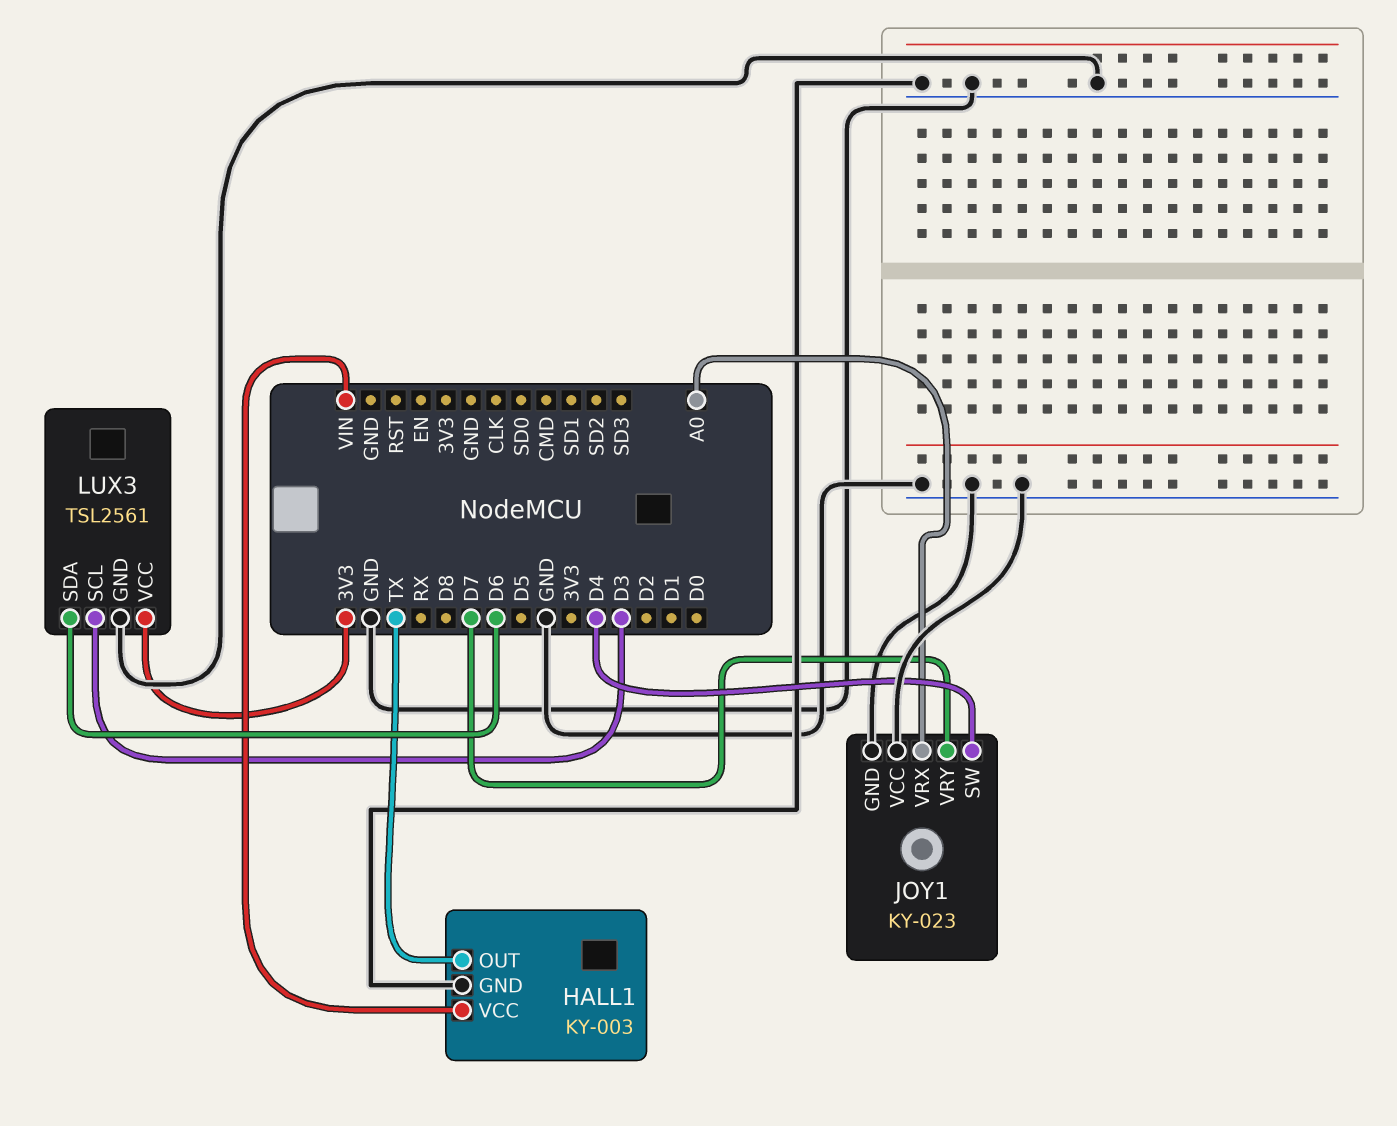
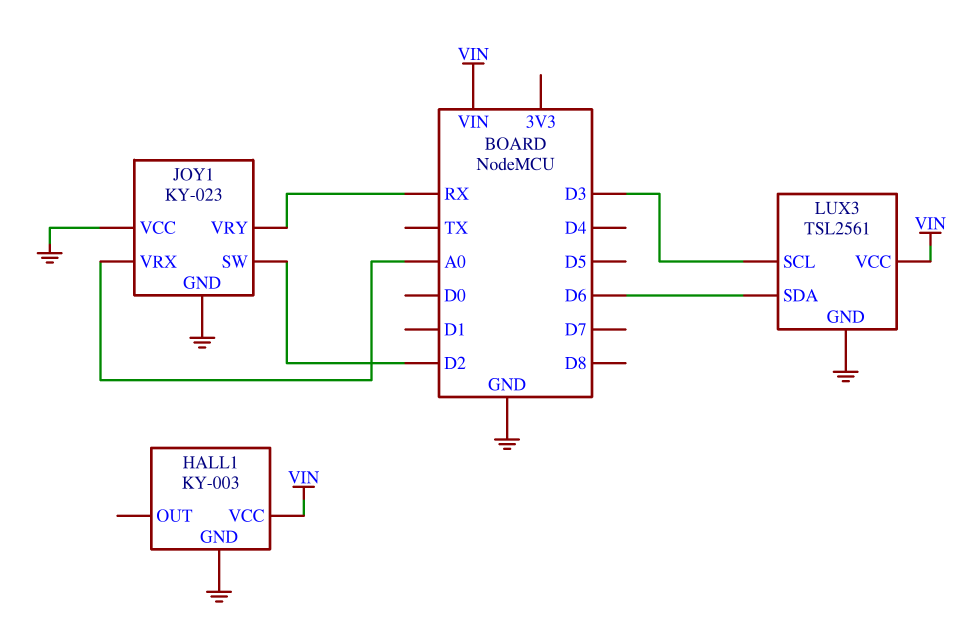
HALL1 pin OUT: TX -> none
JOY1 pin SW: D4 -> D2
JOY1 pin VRY: D7 -> RX
LUX3 pin VCC: 3V3 -> VIN

